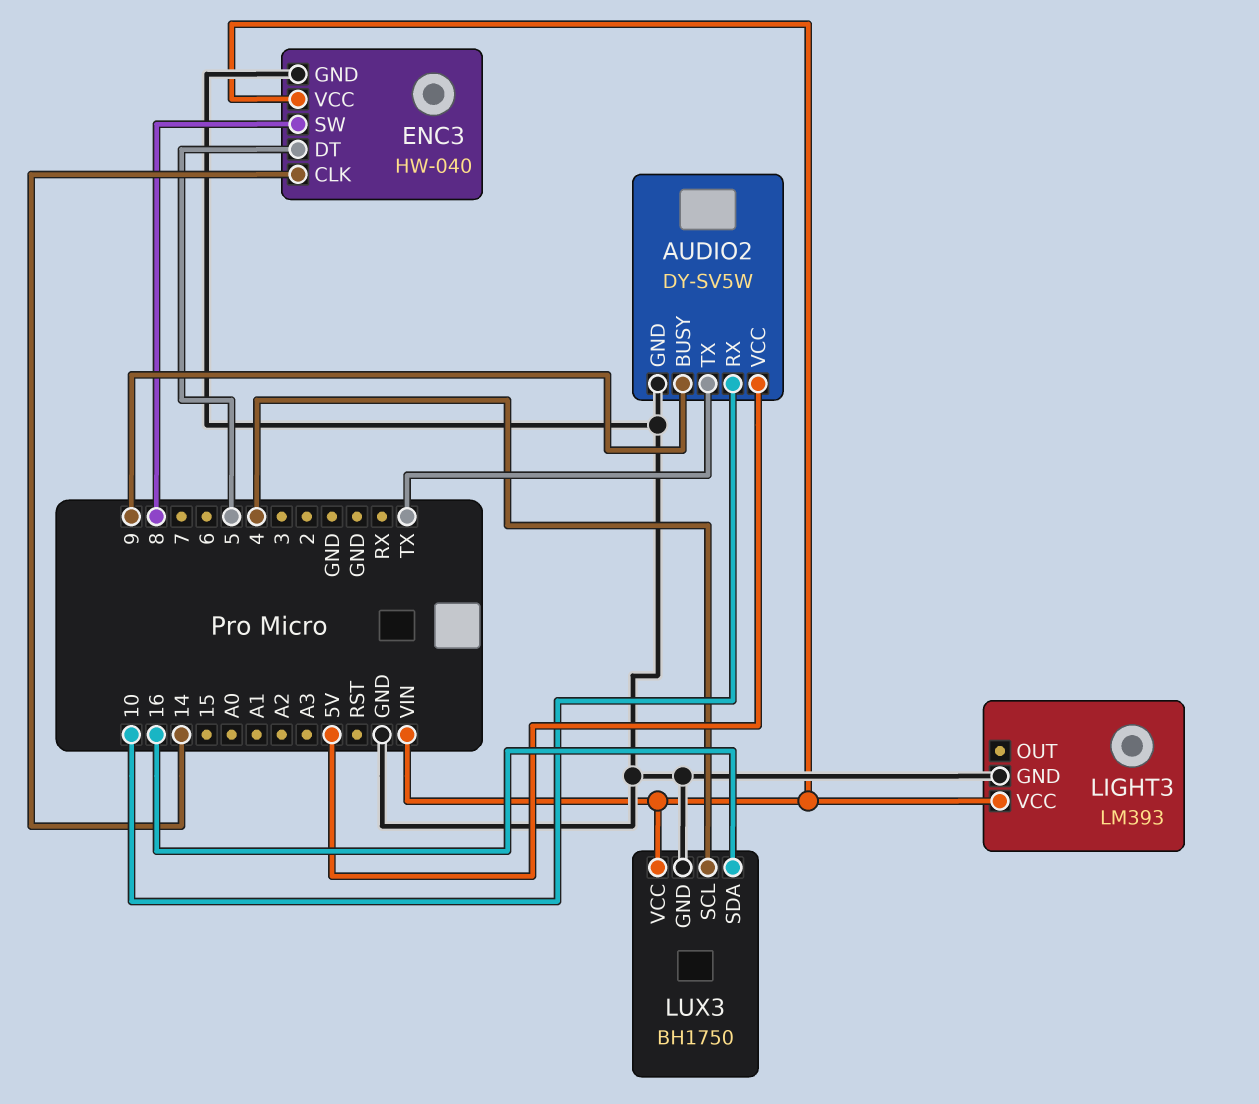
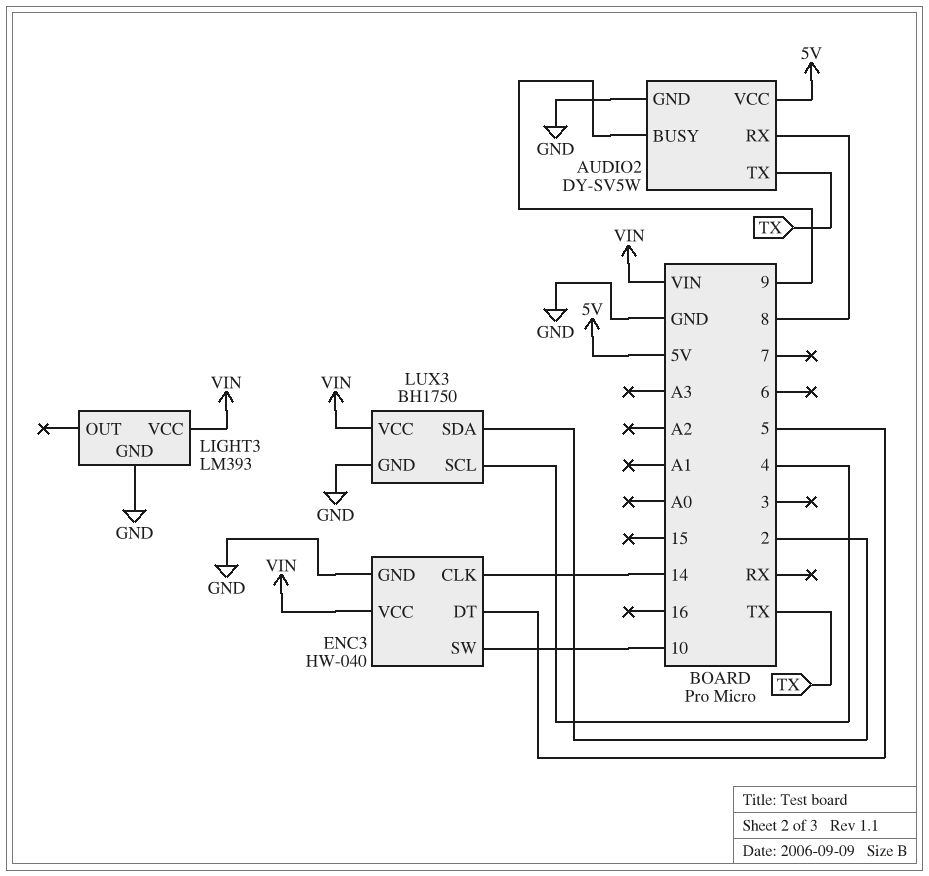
AUDIO2 pin RX: 10 -> 8
ENC3 pin SW: 8 -> 10
LUX3 pin SDA: 16 -> 2

